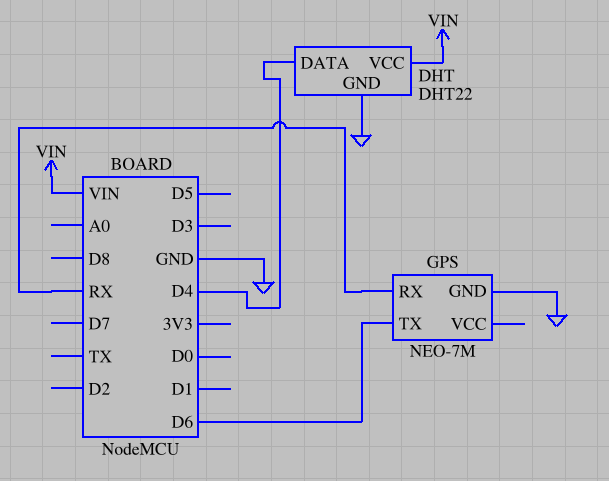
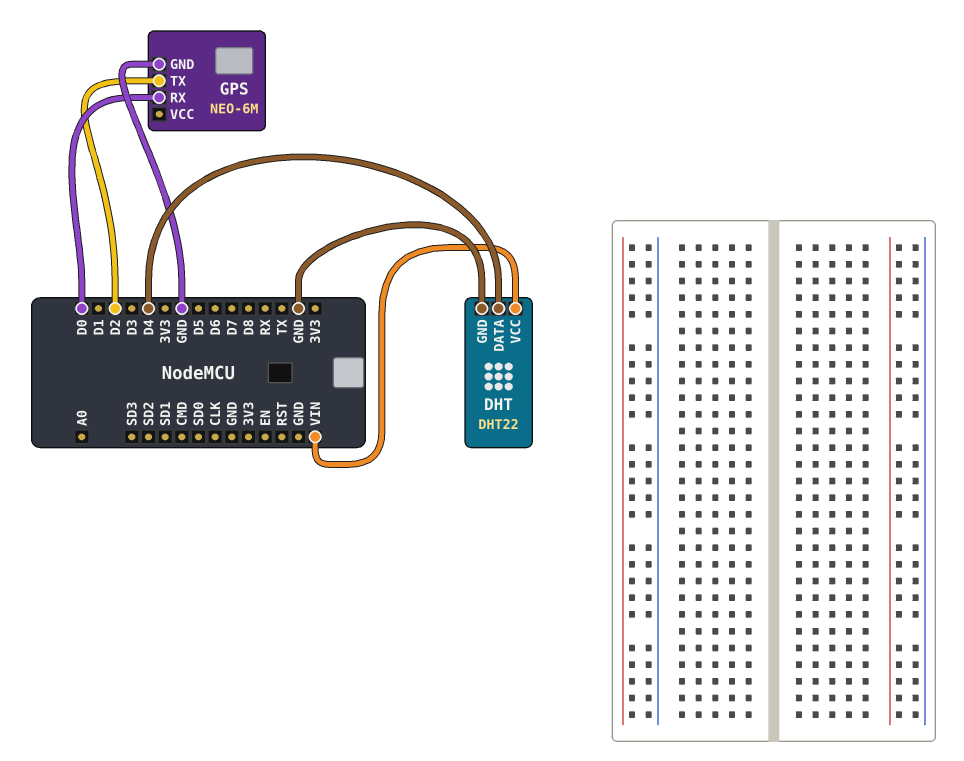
GPS: NEO-7M -> NEO-6M
GPS pin RX: RX -> D0
GPS pin TX: D6 -> D2

